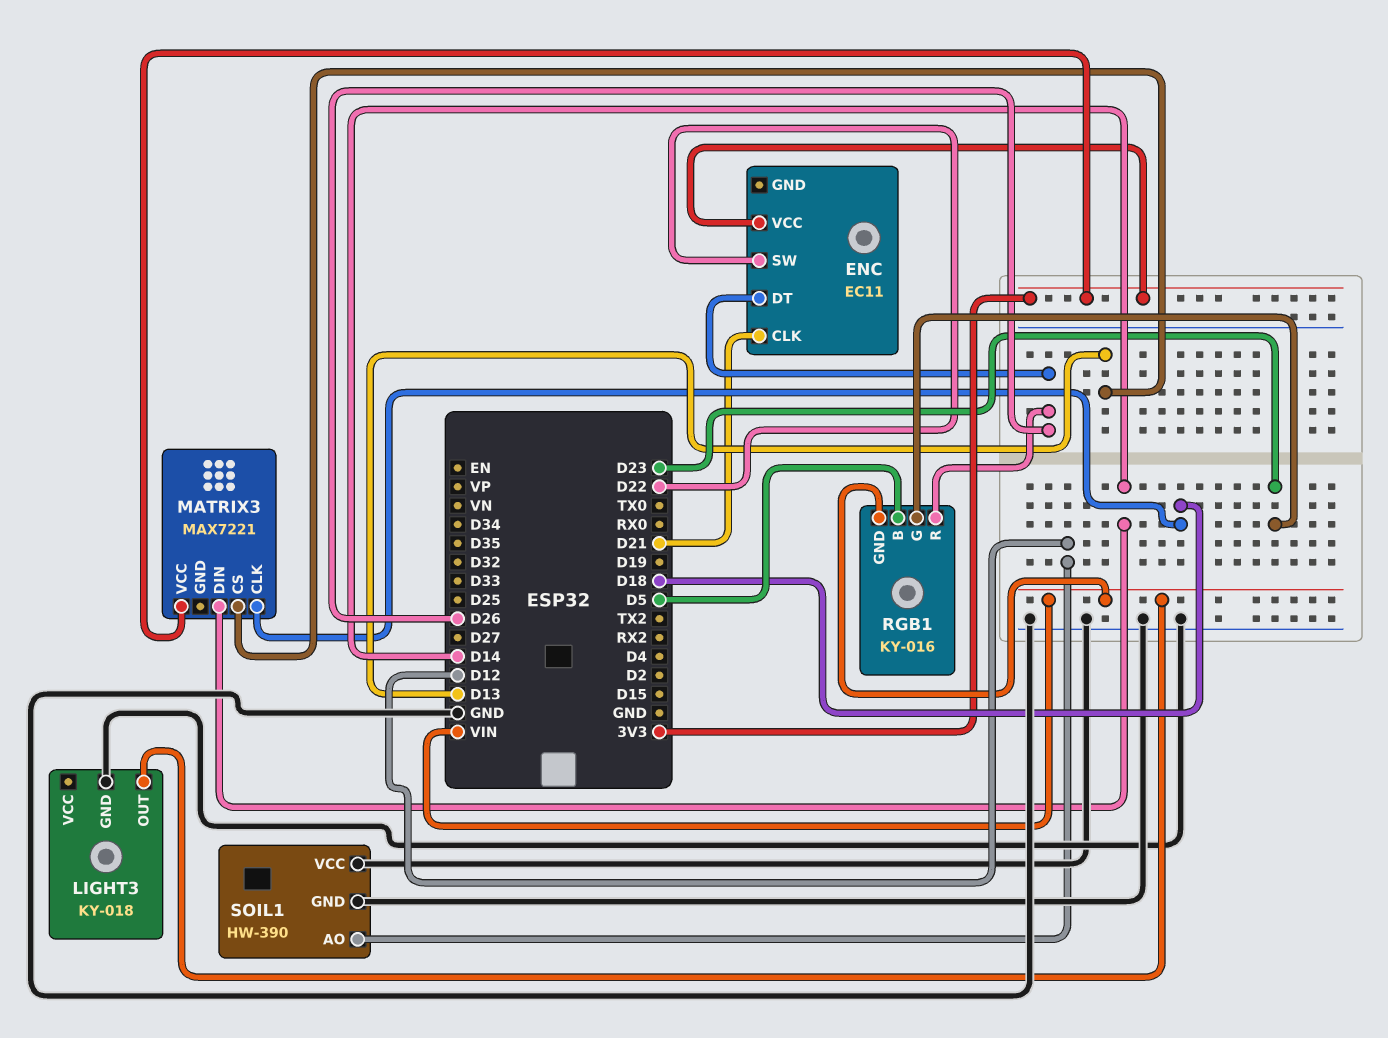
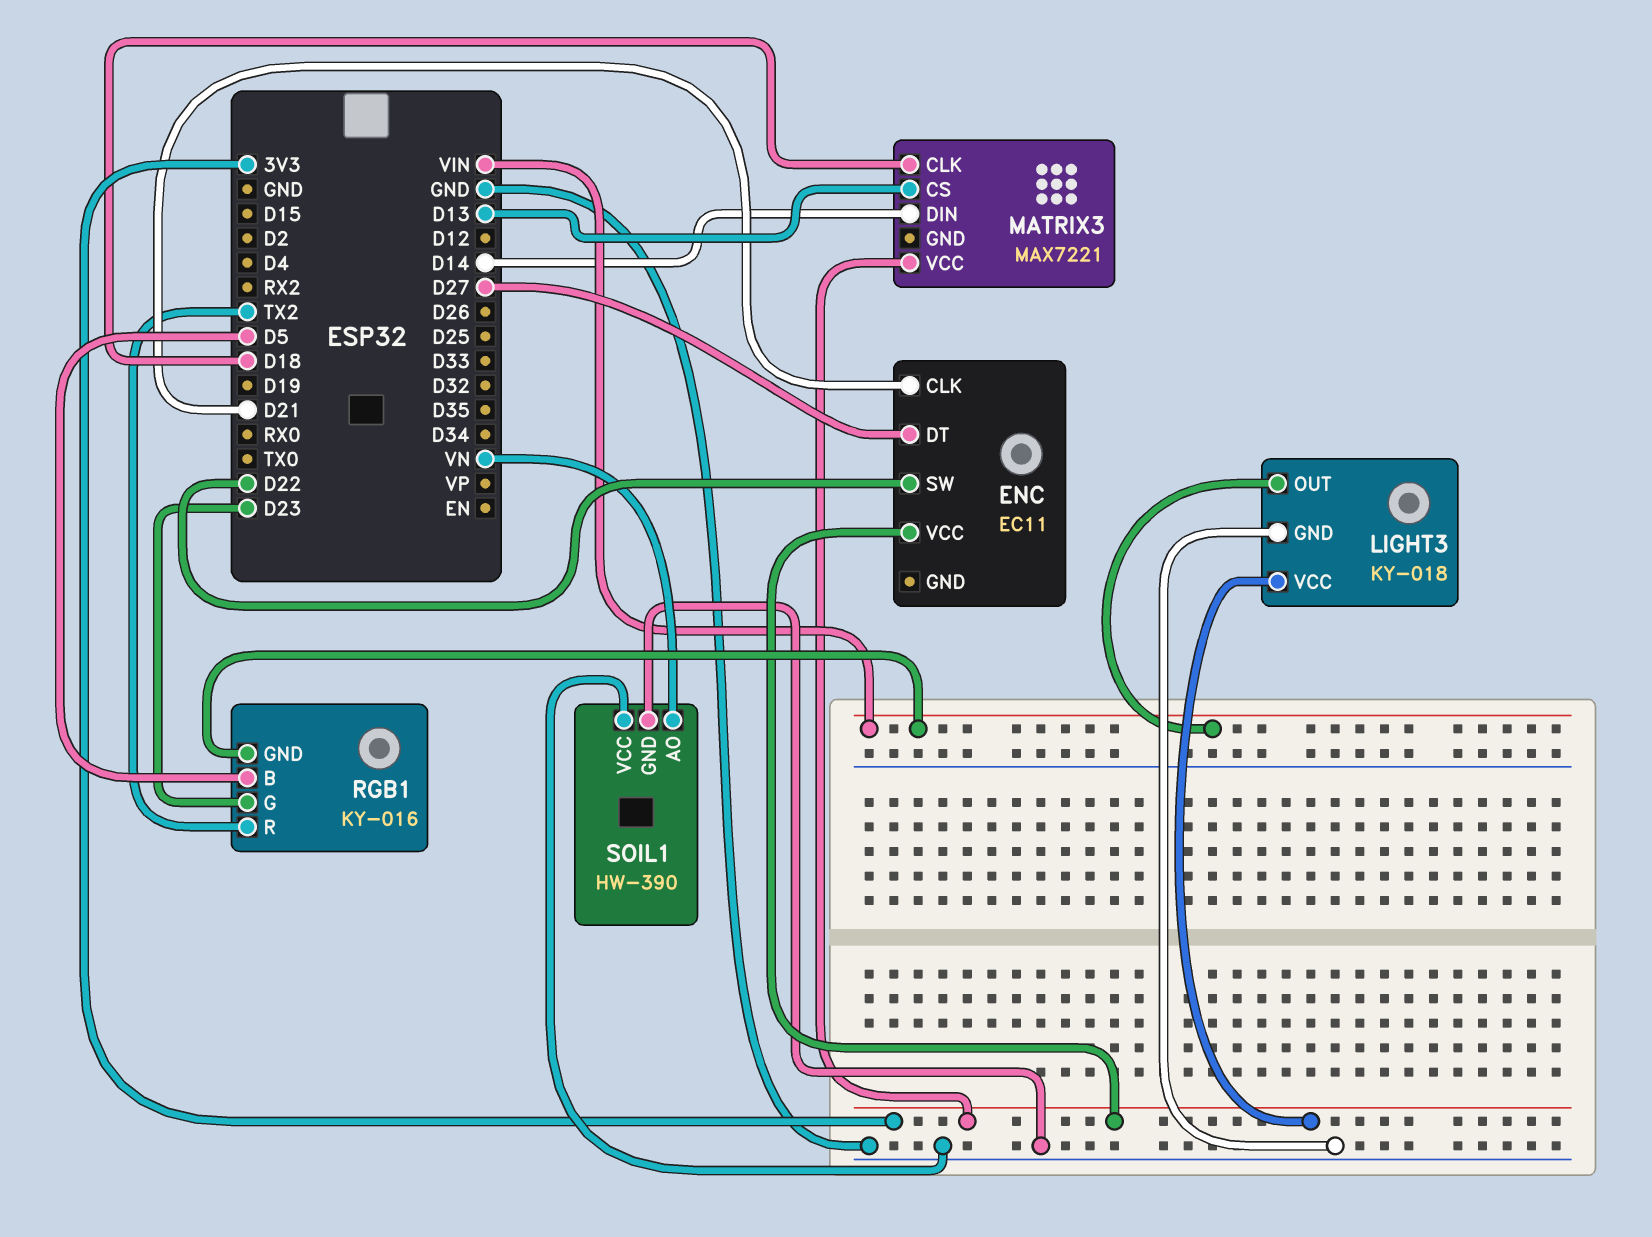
ENC pin DT: D26 -> D27
LIGHT3 pin VCC: none -> 3V3
RGB1 pin R: D26 -> TX2
SOIL1 pin AO: D12 -> VN

